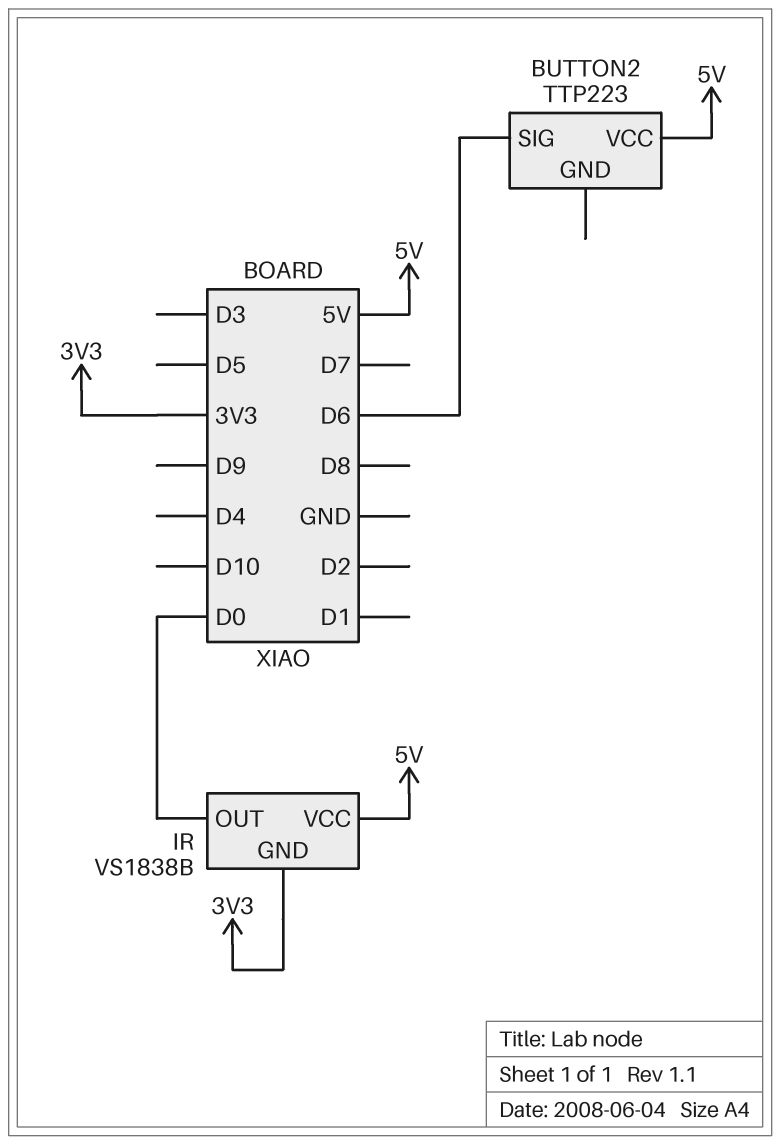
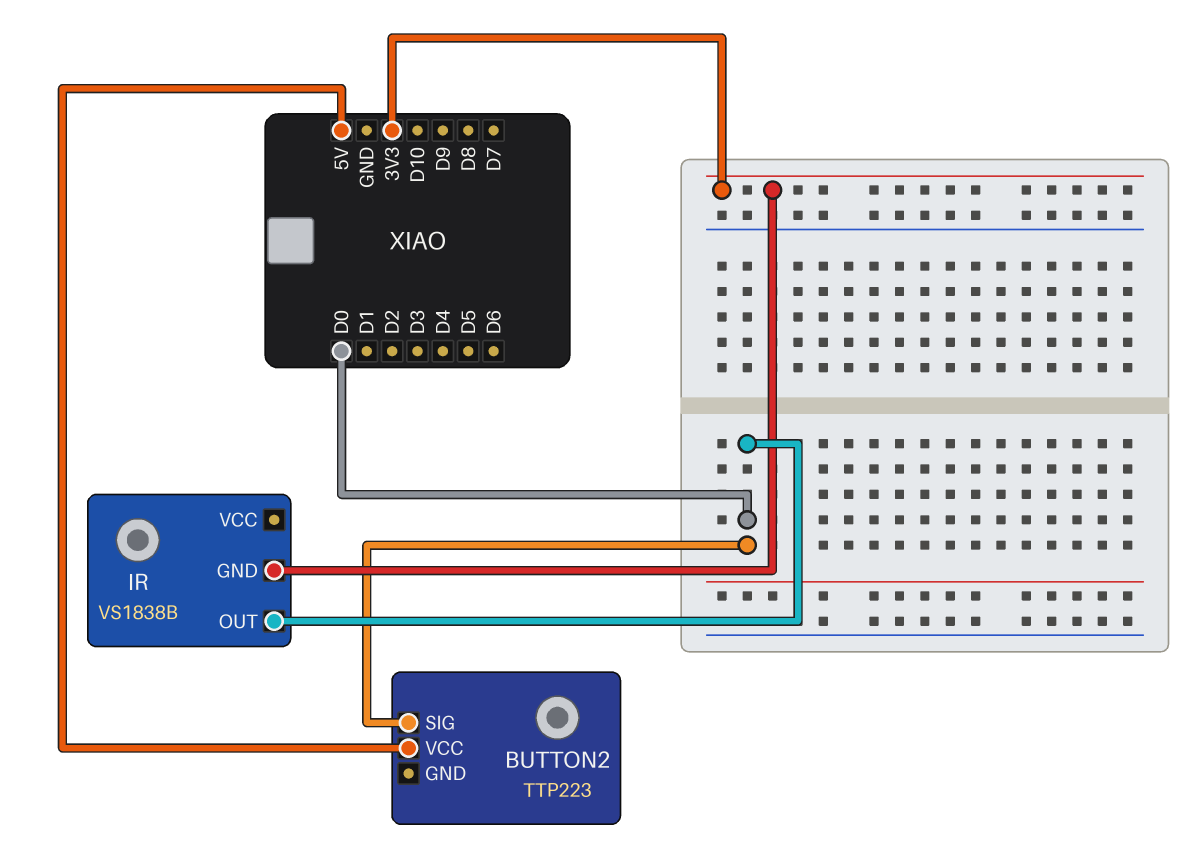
BUTTON2 pin SIG: D6 -> D0
IR pin VCC: 5V -> none

